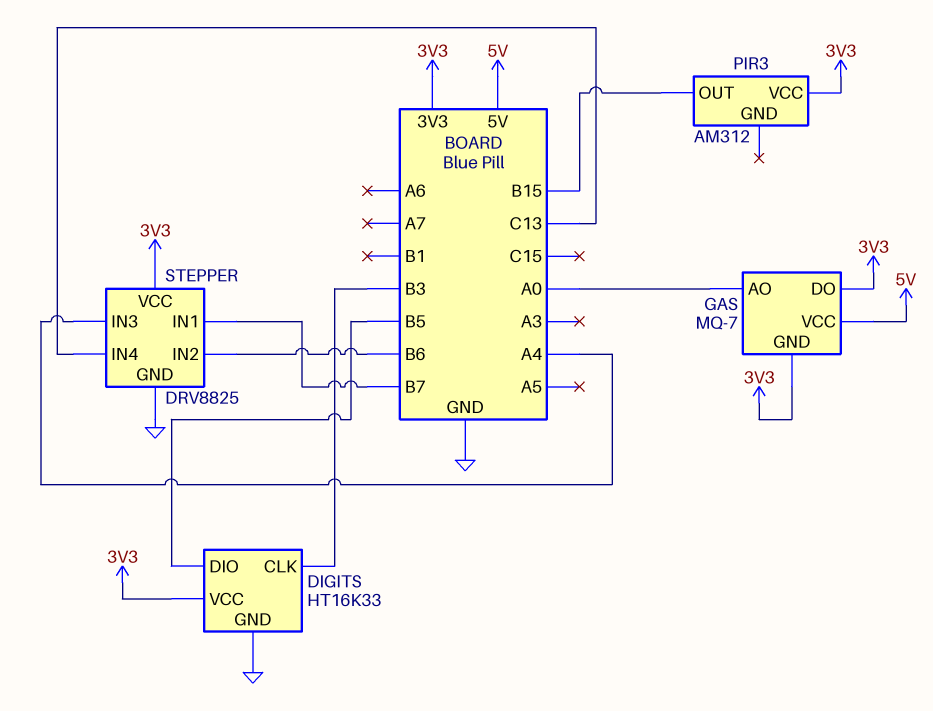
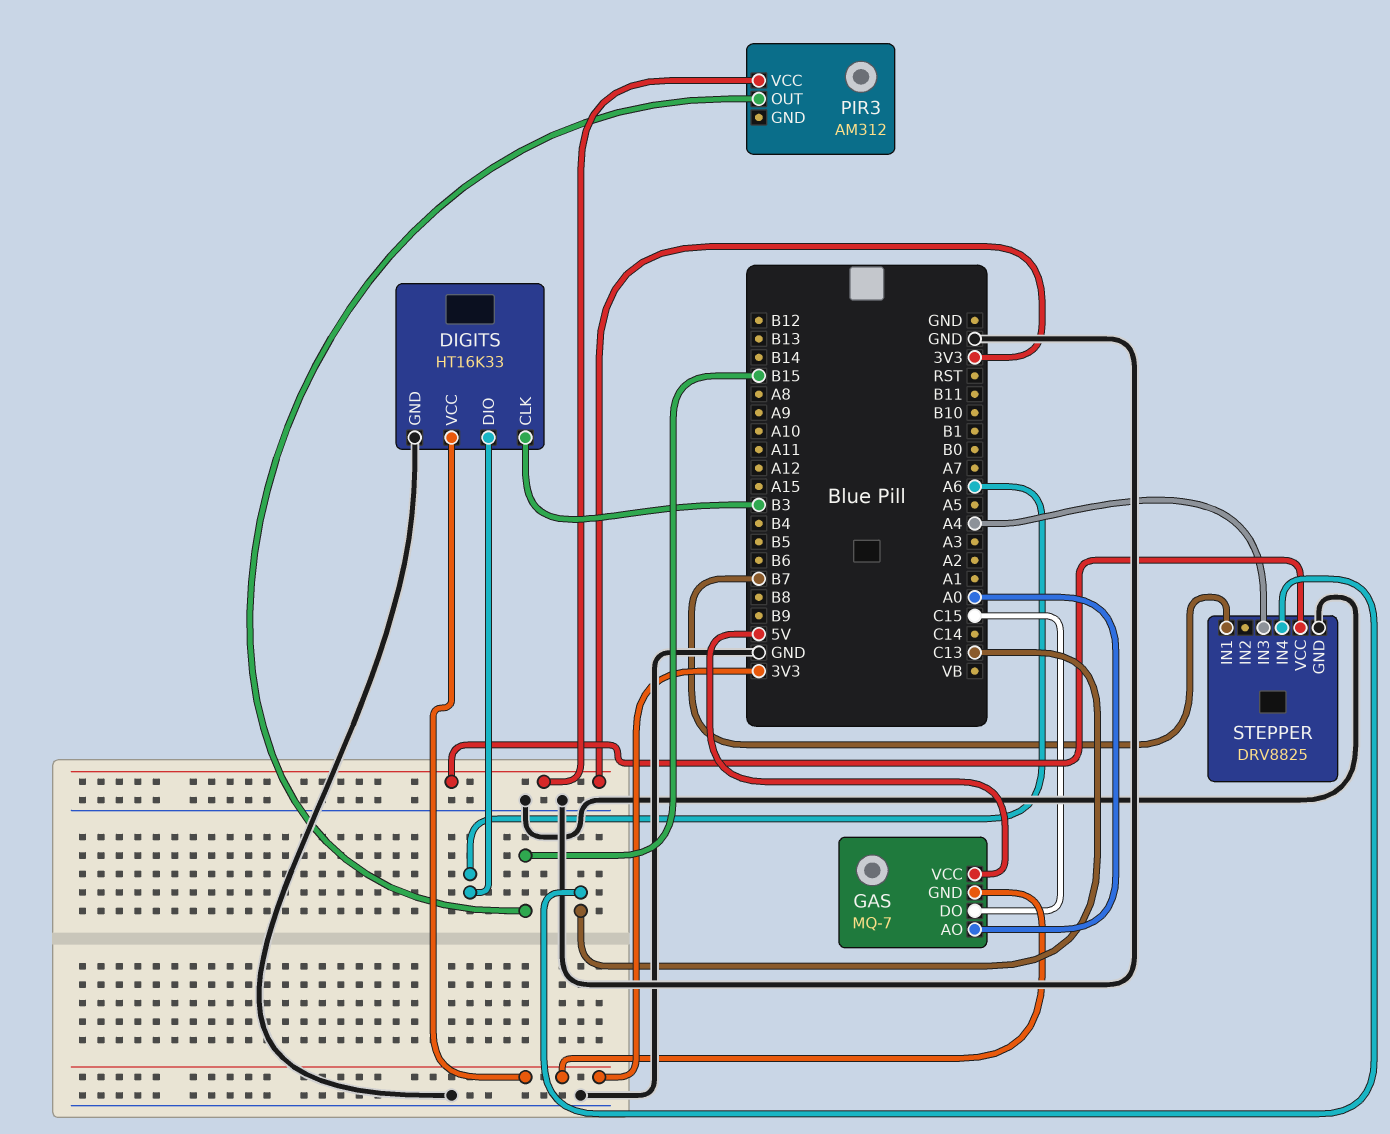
DIGITS pin DIO: B5 -> A6
GAS pin DO: 3V3 -> C15
STEPPER pin IN2: B6 -> none

